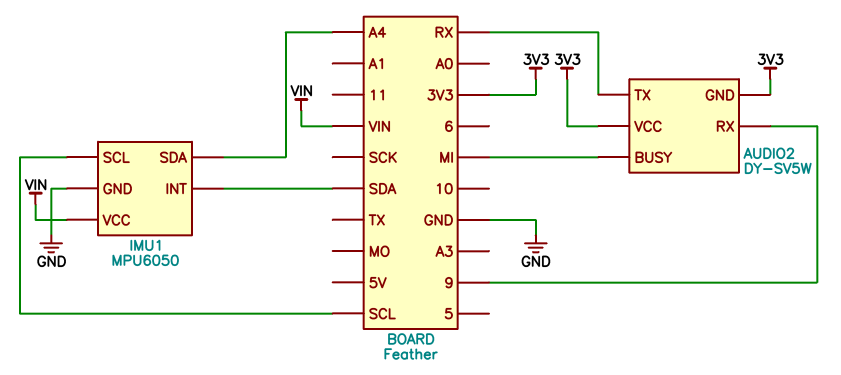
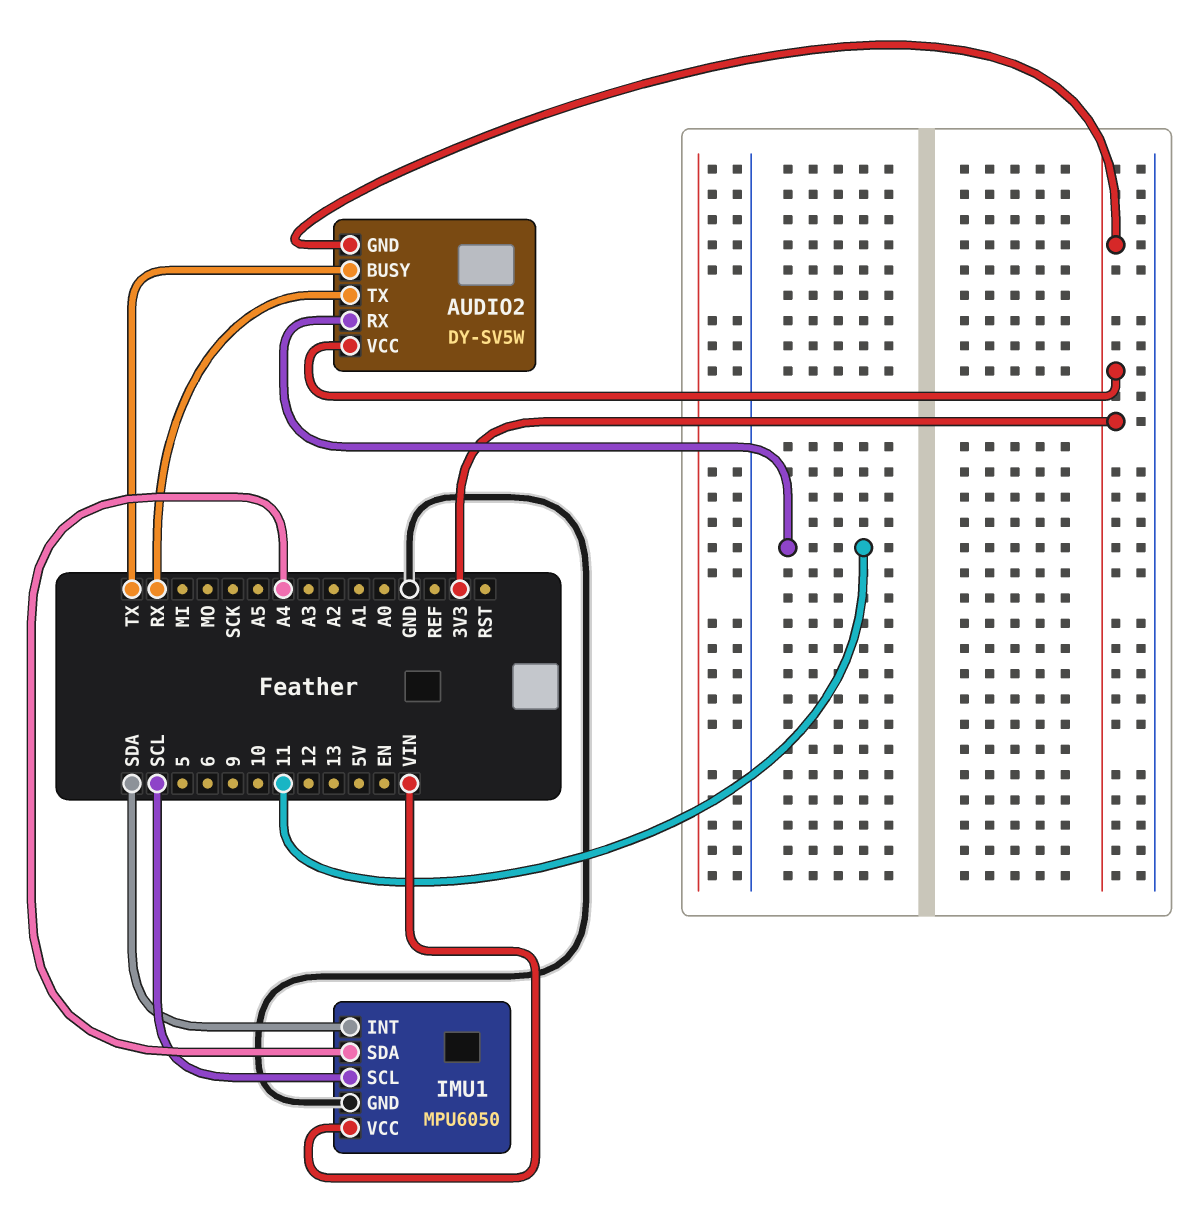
AUDIO2 pin BUSY: MI -> TX
AUDIO2 pin RX: 9 -> 11

